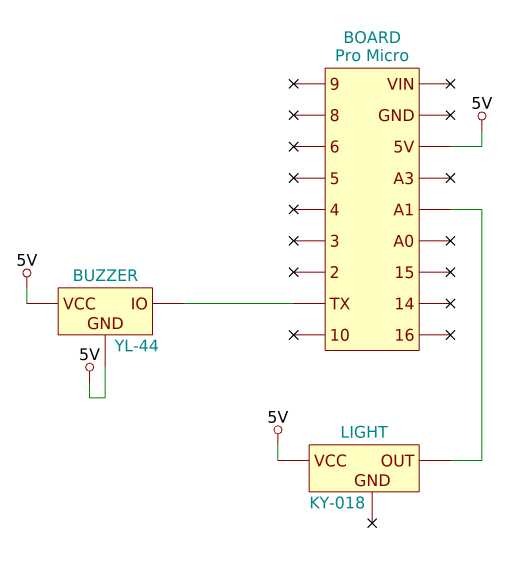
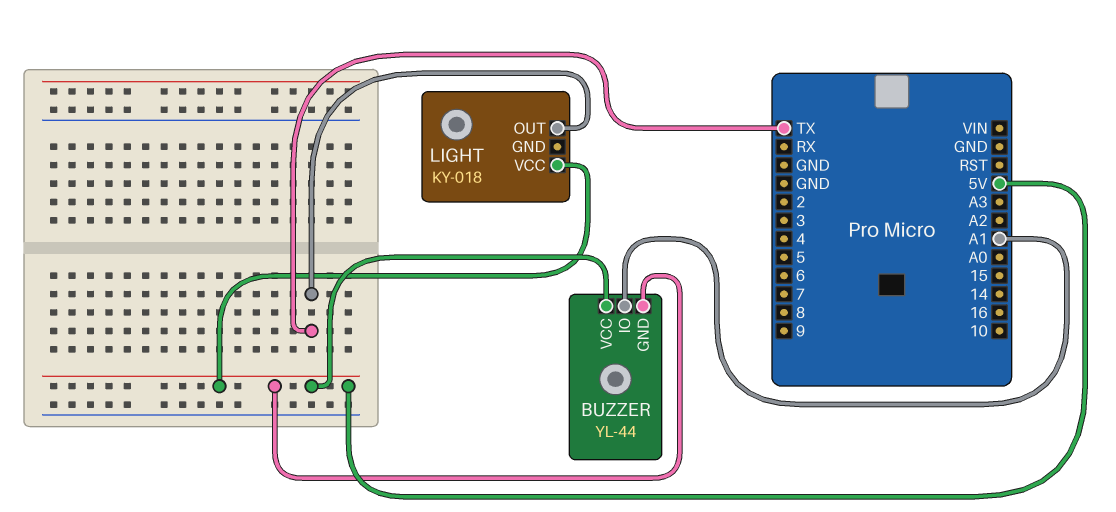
BUZZER pin IO: TX -> A1
LIGHT pin OUT: A1 -> TX

